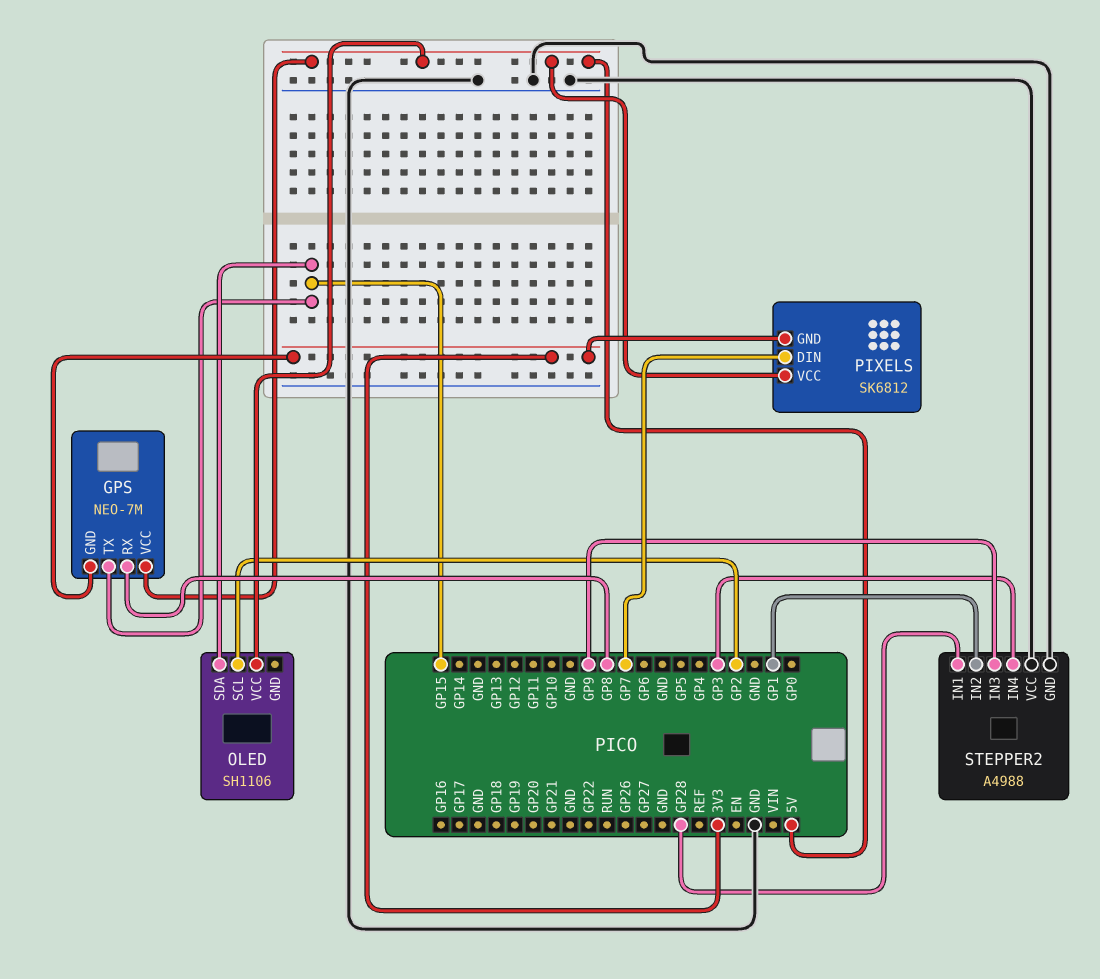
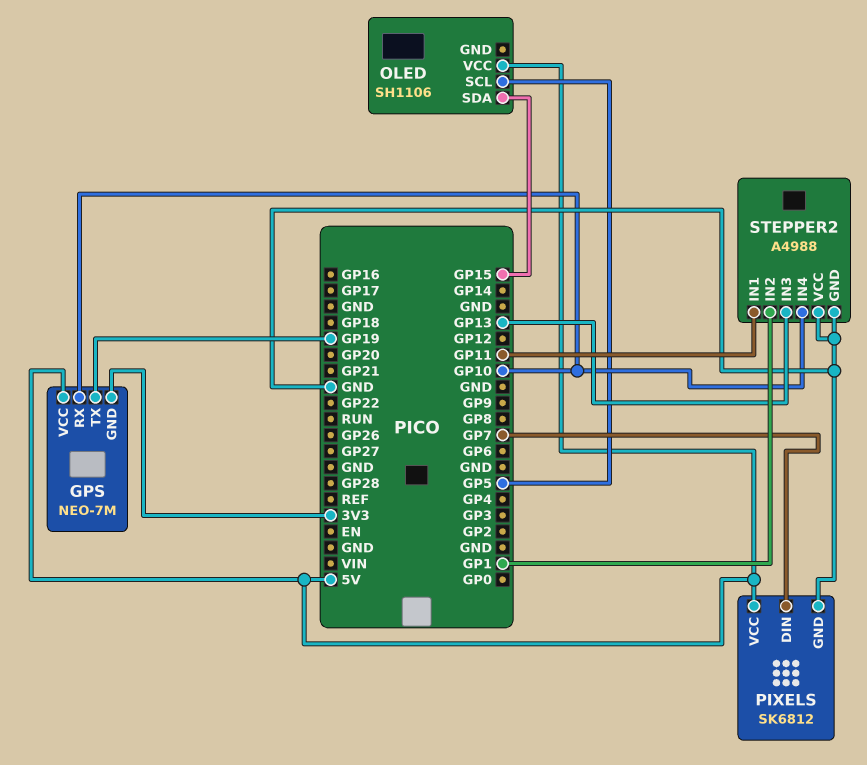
GPS pin RX: GP8 -> GP10
GPS pin TX: GP15 -> GP19
OLED pin SCL: GP2 -> GP5
PIXELS pin GND: 3V3 -> GND
STEPPER2 pin IN1: GP28 -> GP11
STEPPER2 pin IN3: GP9 -> GP13
STEPPER2 pin IN4: GP3 -> GP10

